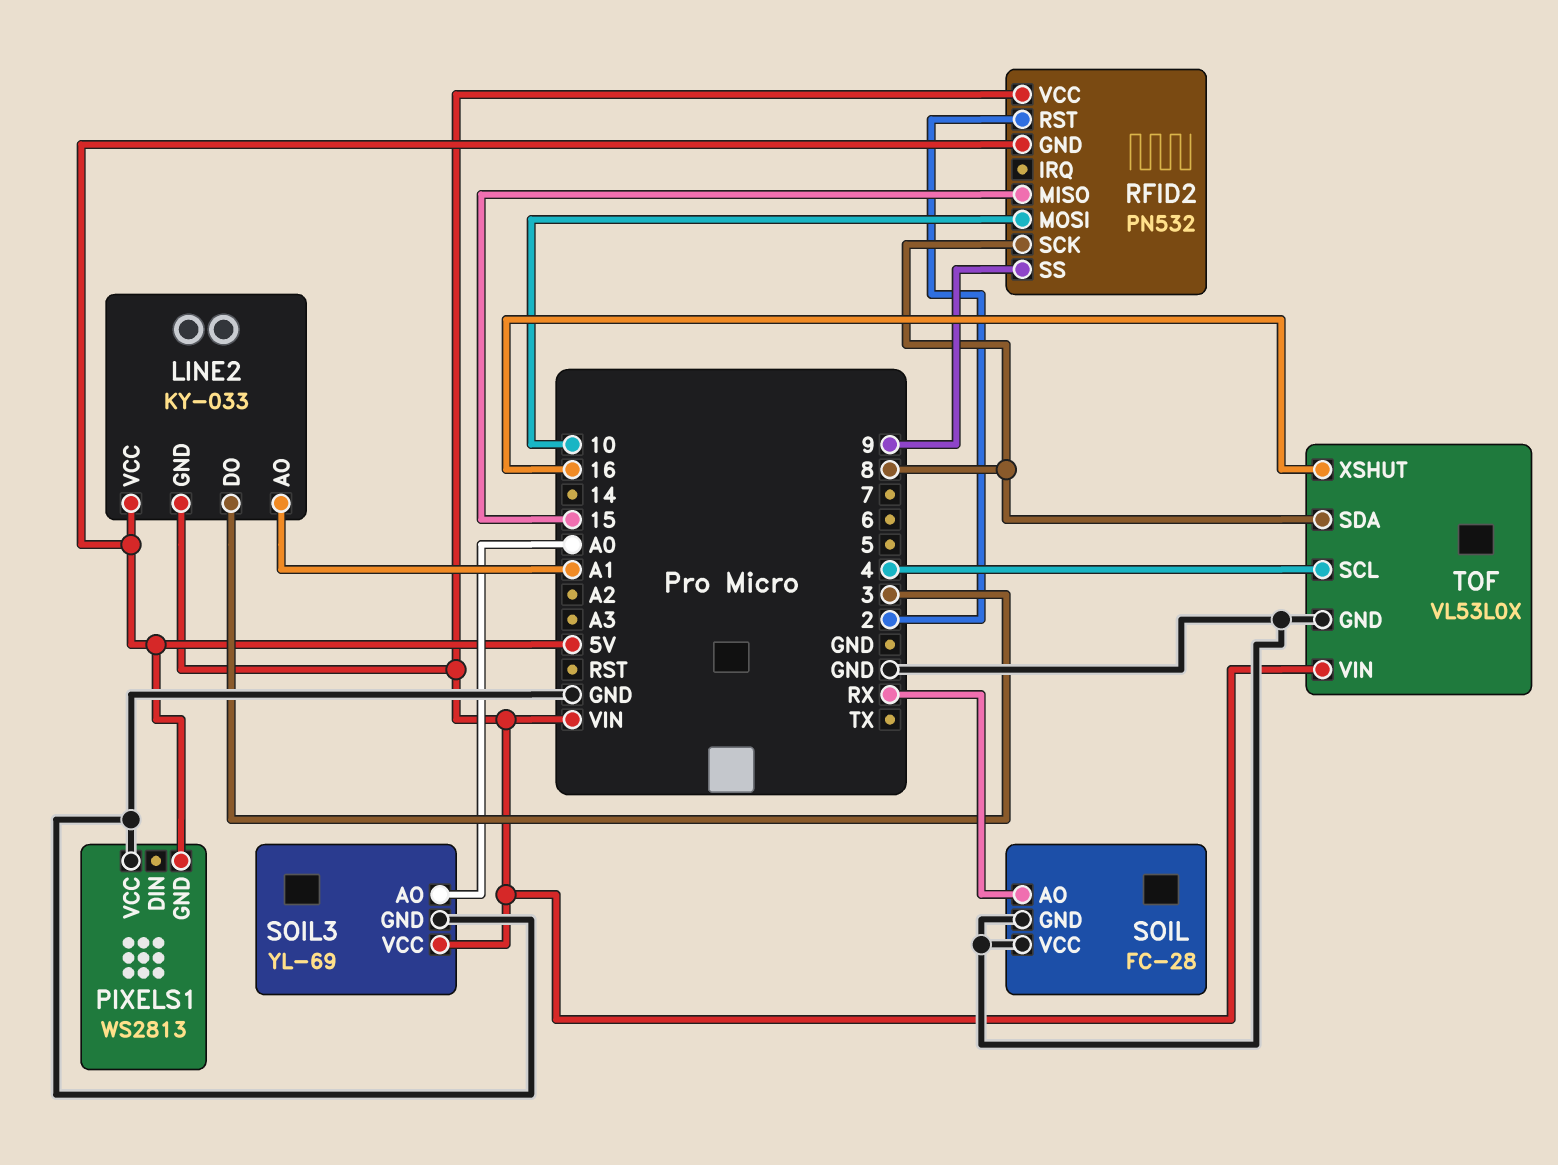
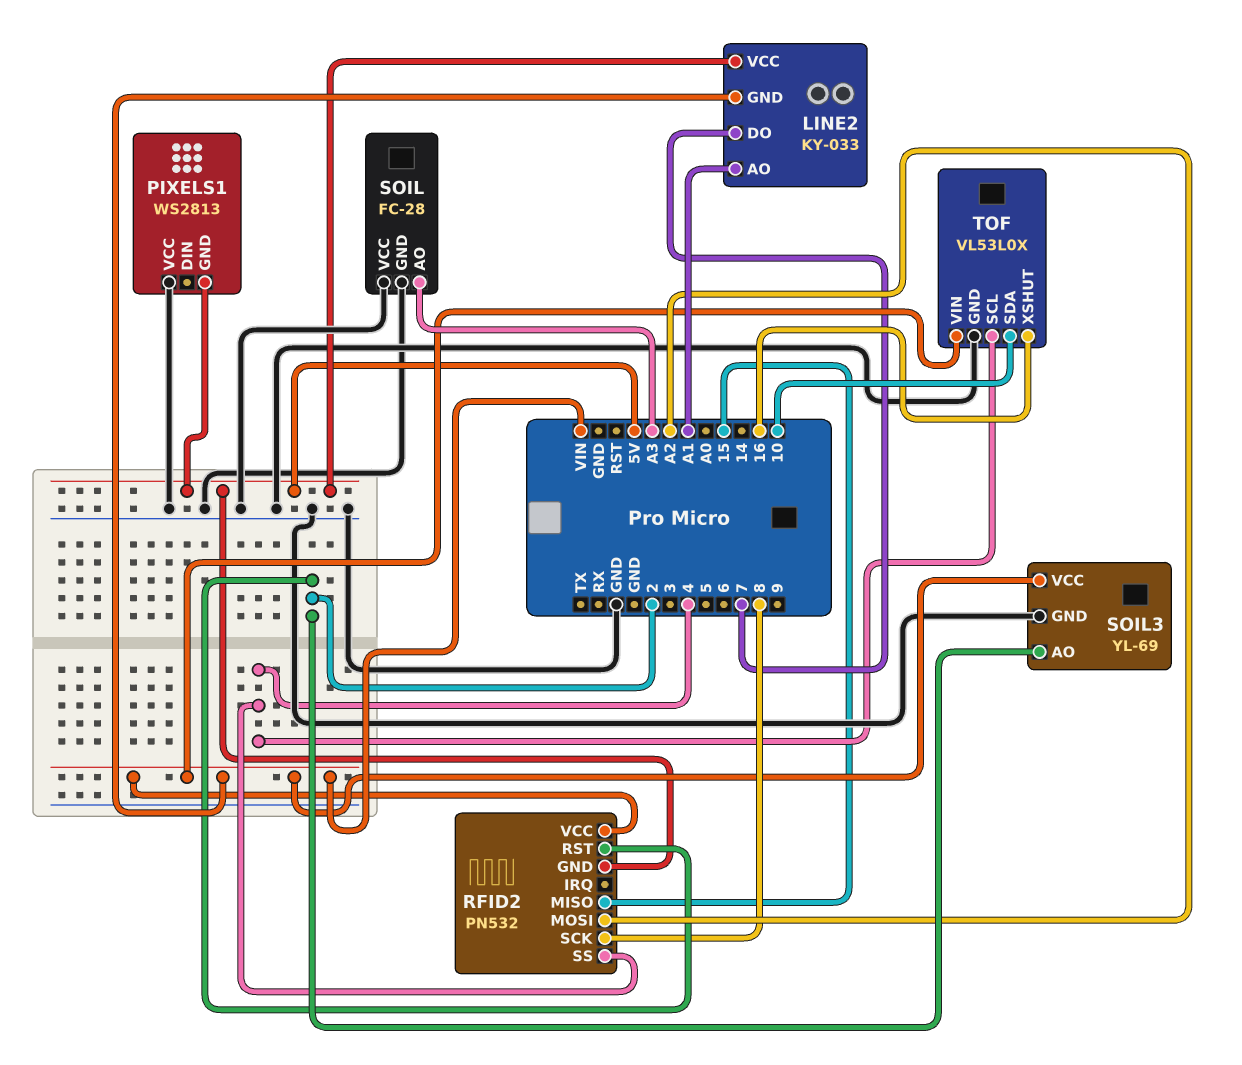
LINE2 pin DO: 3 -> 7
RFID2 pin MOSI: 10 -> A2
RFID2 pin SS: 9 -> 4
SOIL pin AO: RX -> A3
SOIL3 pin AO: A0 -> 2
TOF pin SDA: 8 -> 10

